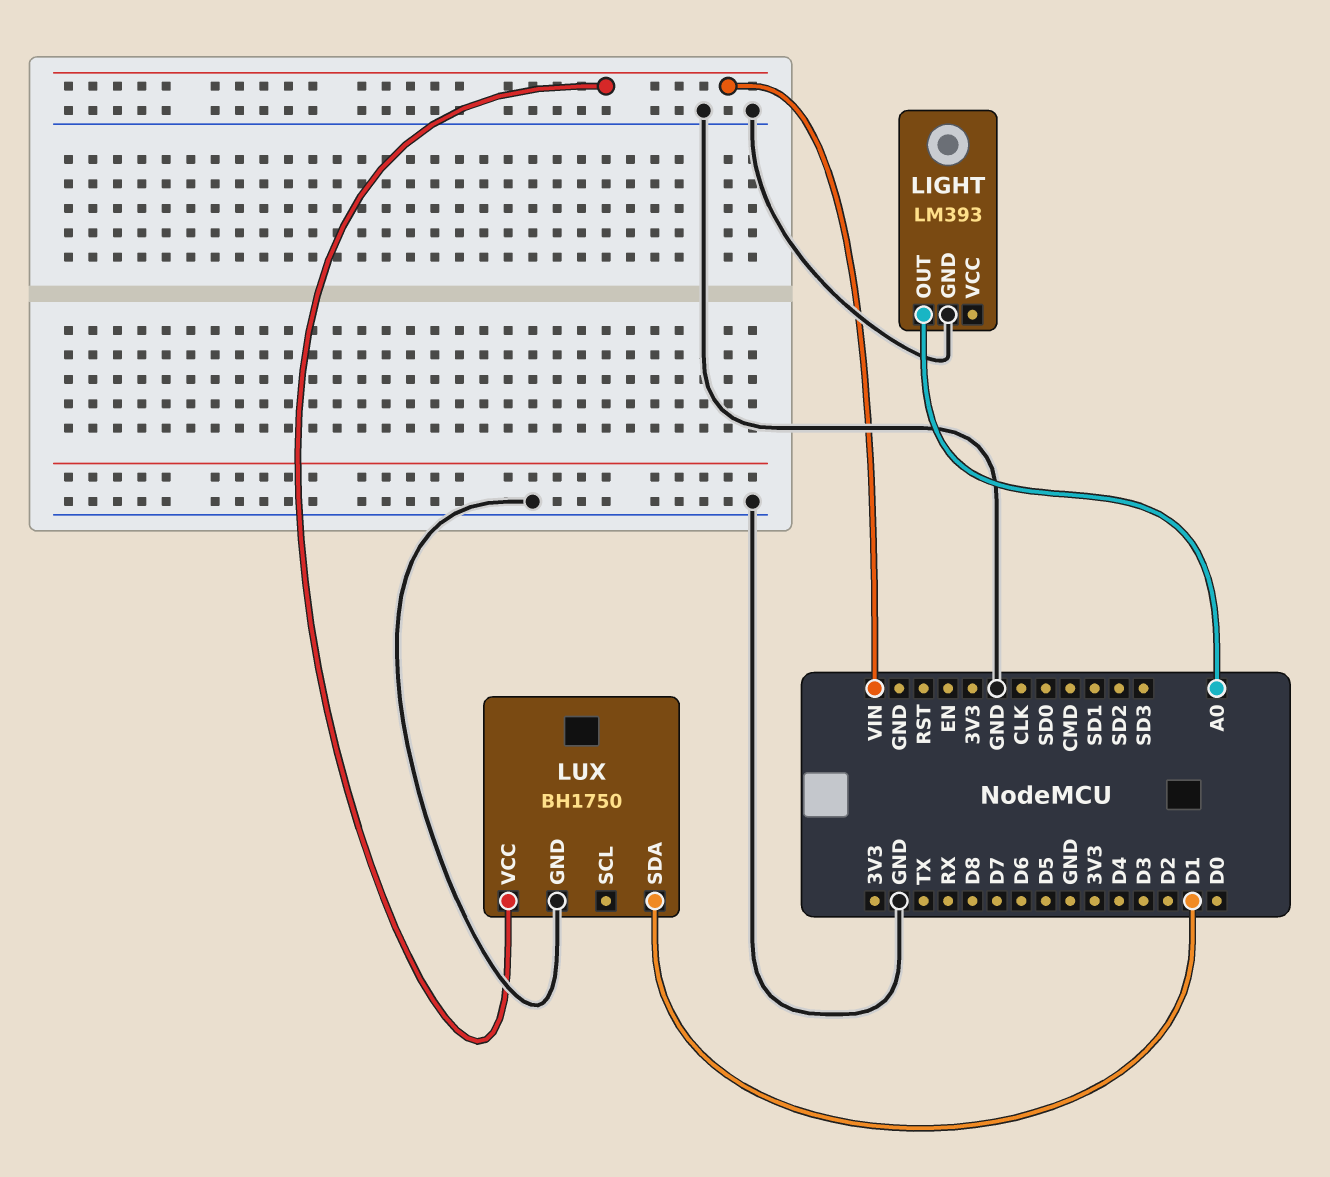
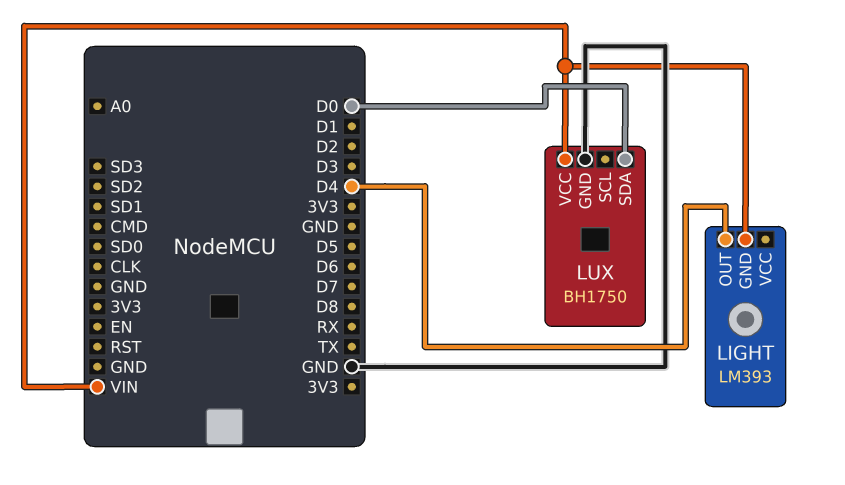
LIGHT pin GND: GND -> VIN
LIGHT pin OUT: A0 -> D4
LUX pin SDA: D1 -> D0

